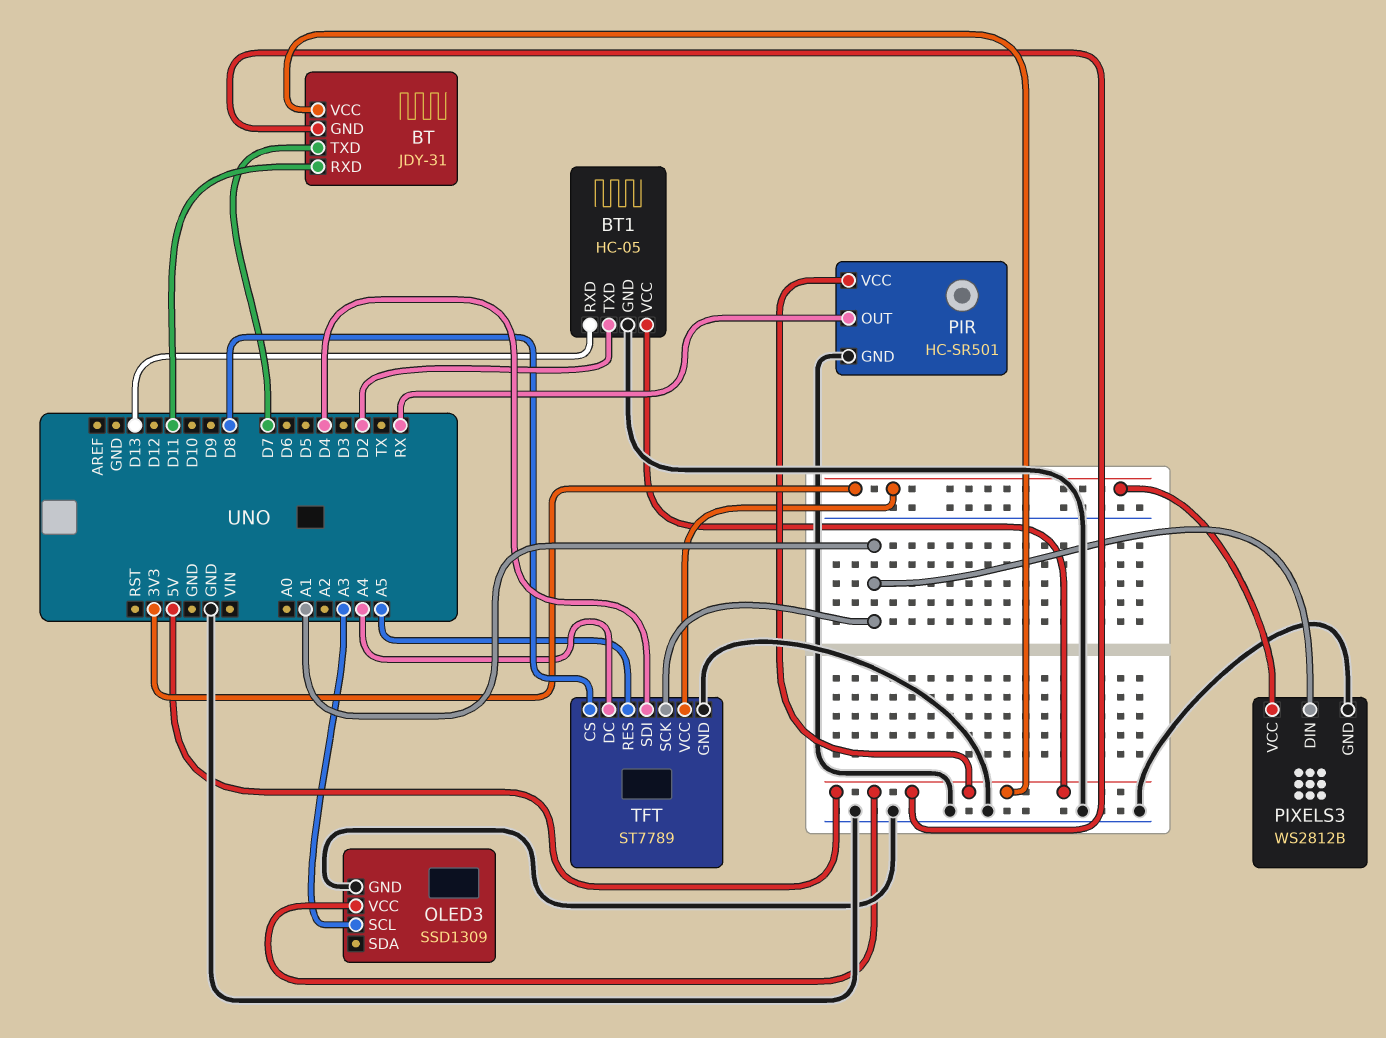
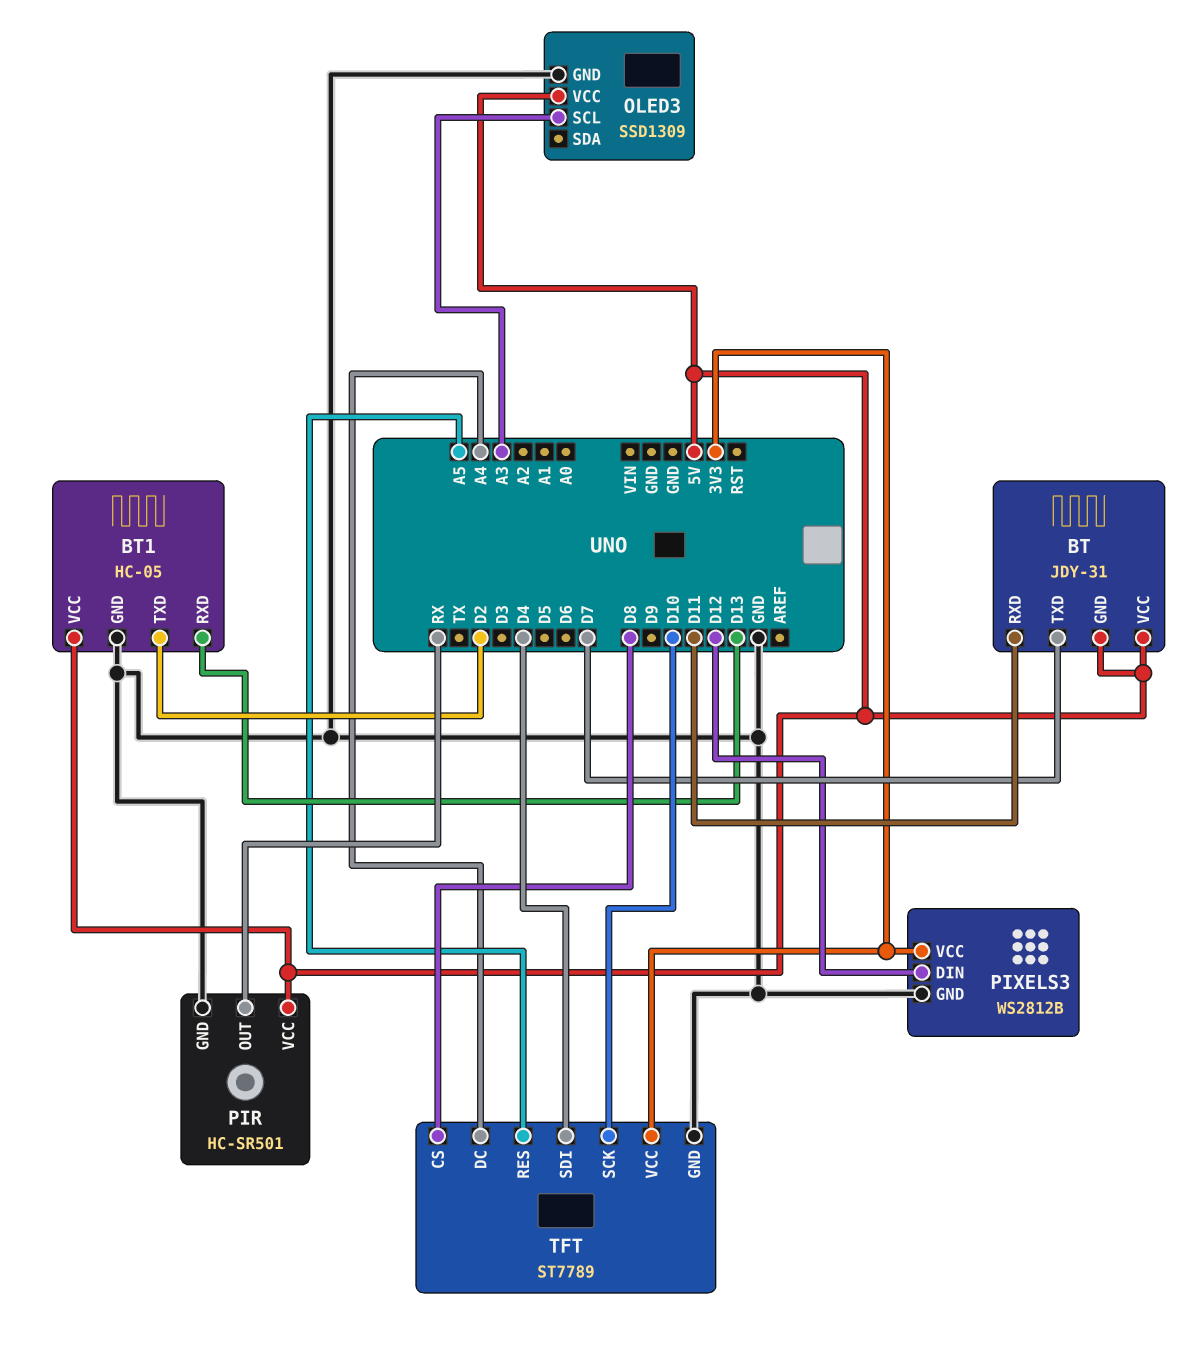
PIXELS3 pin DIN: A1 -> D12
TFT pin SCK: A1 -> D10

